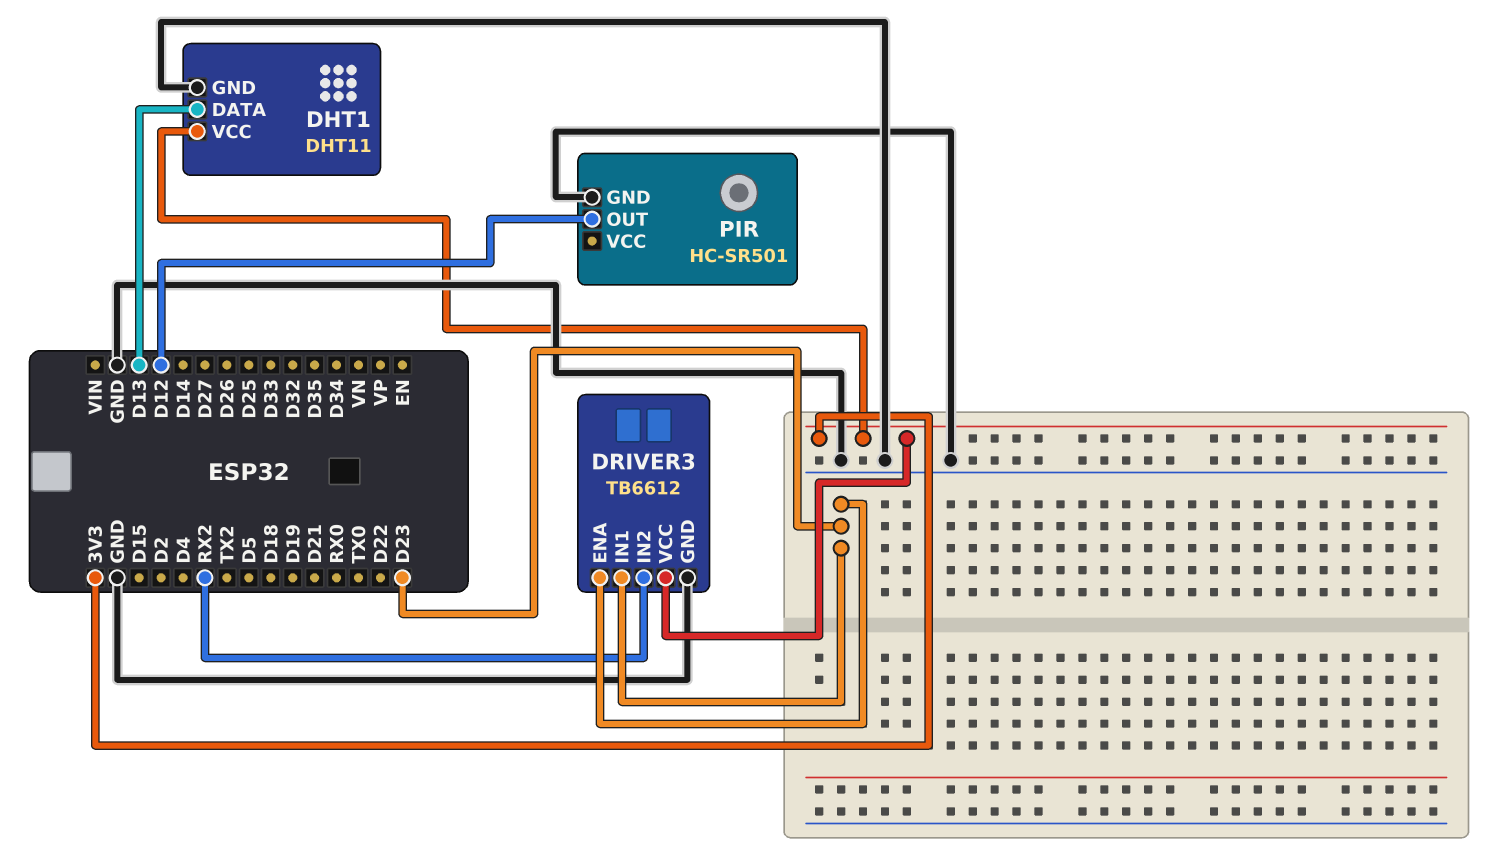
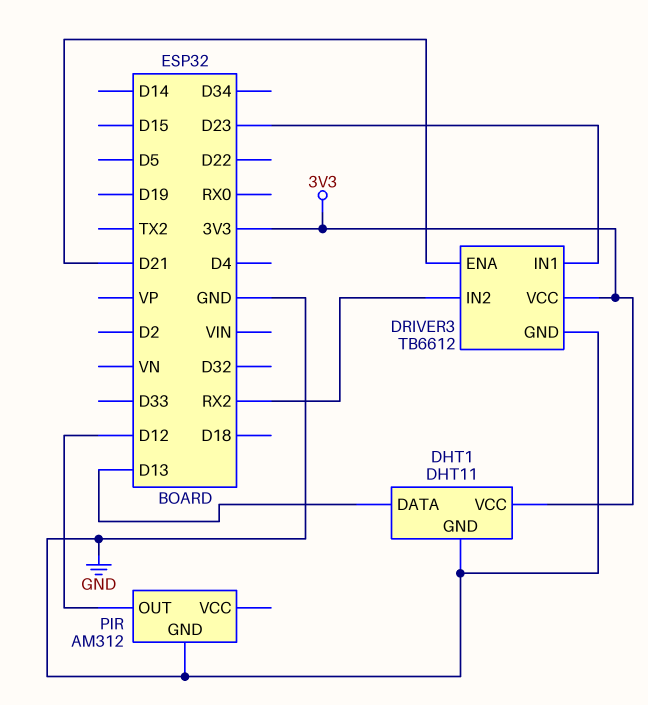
DRIVER3 pin ENA: D23 -> D21
PIR: HC-SR501 -> AM312

